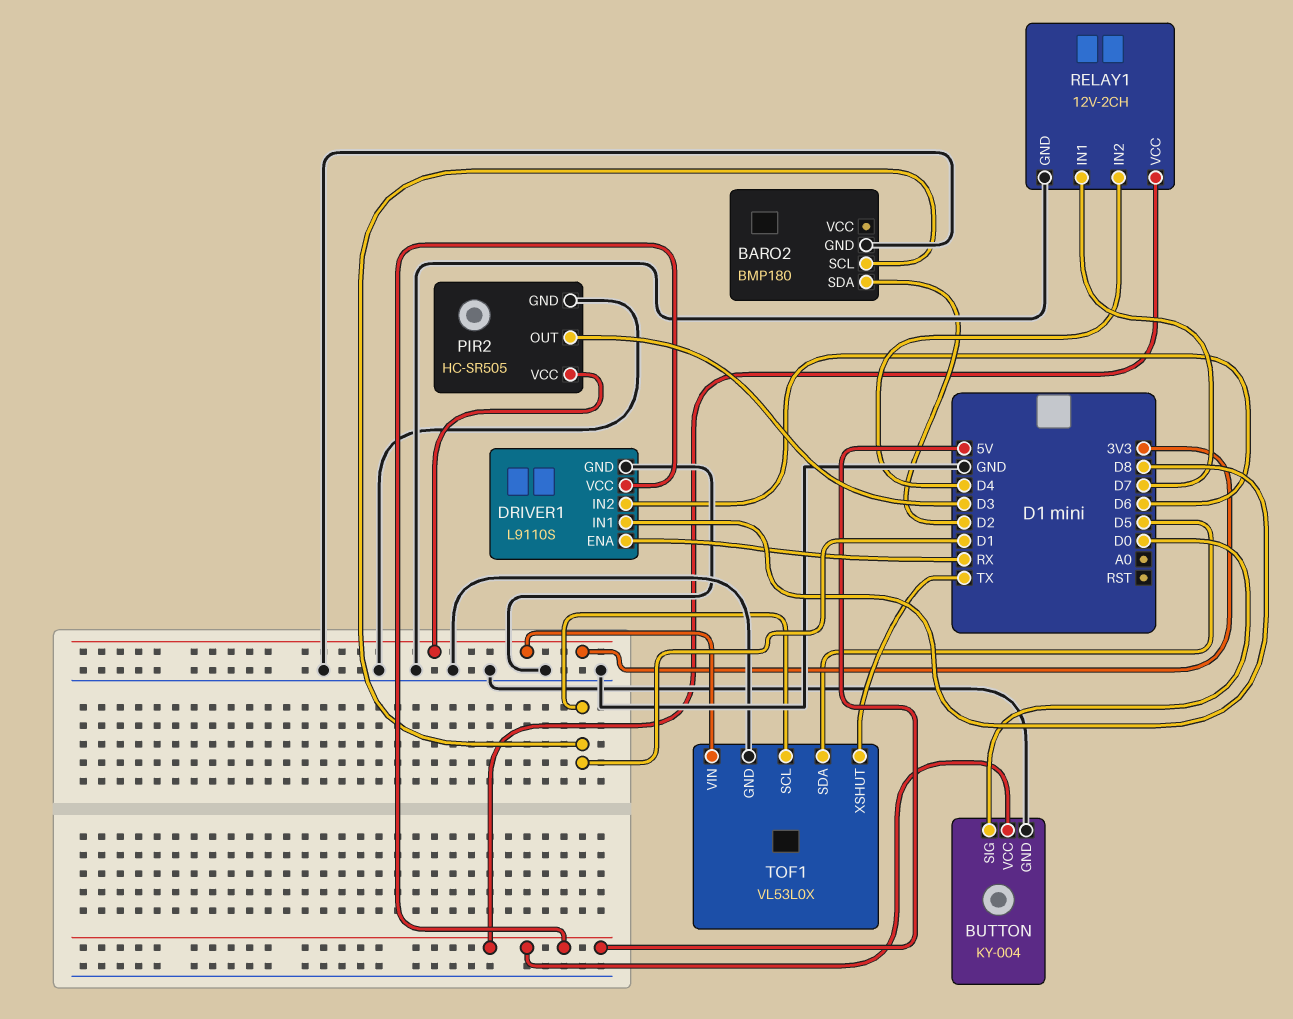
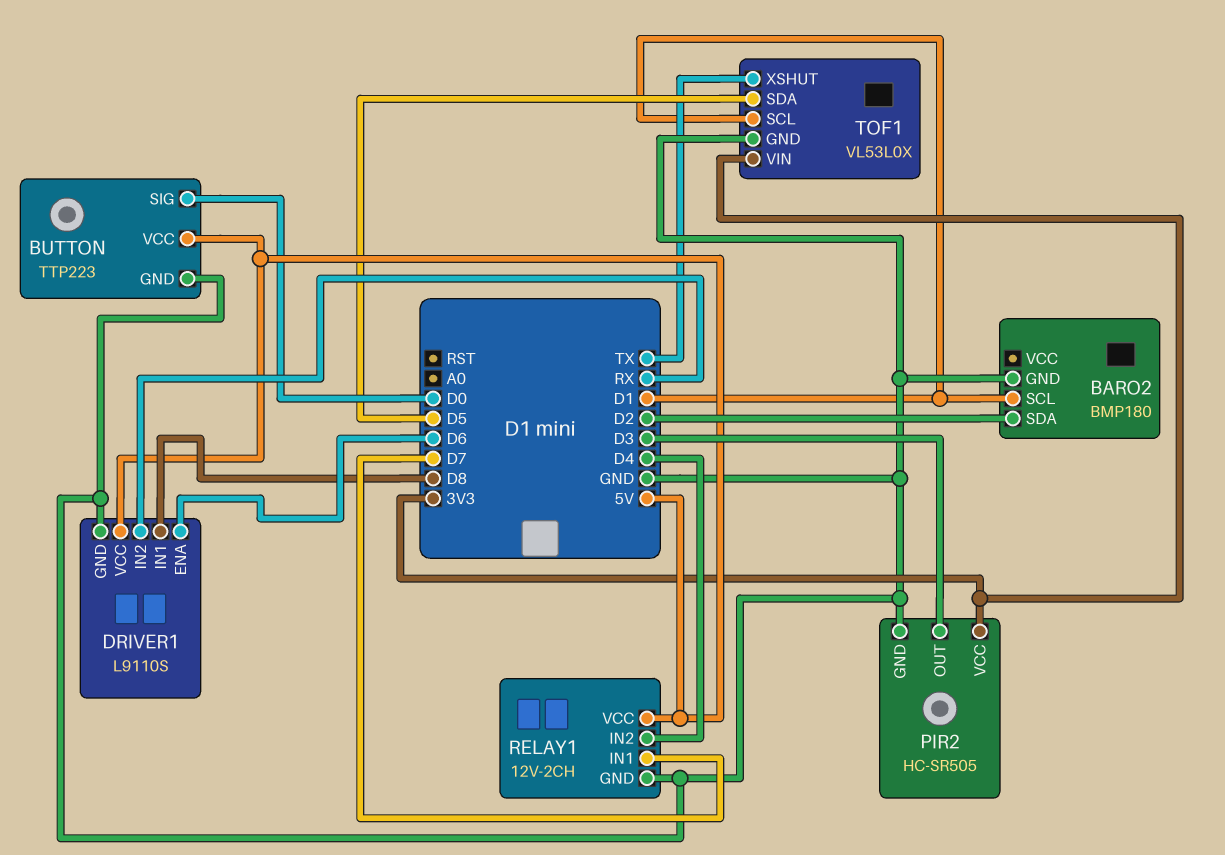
BUTTON: KY-004 -> TTP223
DRIVER1 pin ENA: RX -> D6
DRIVER1 pin IN2: D6 -> RX

